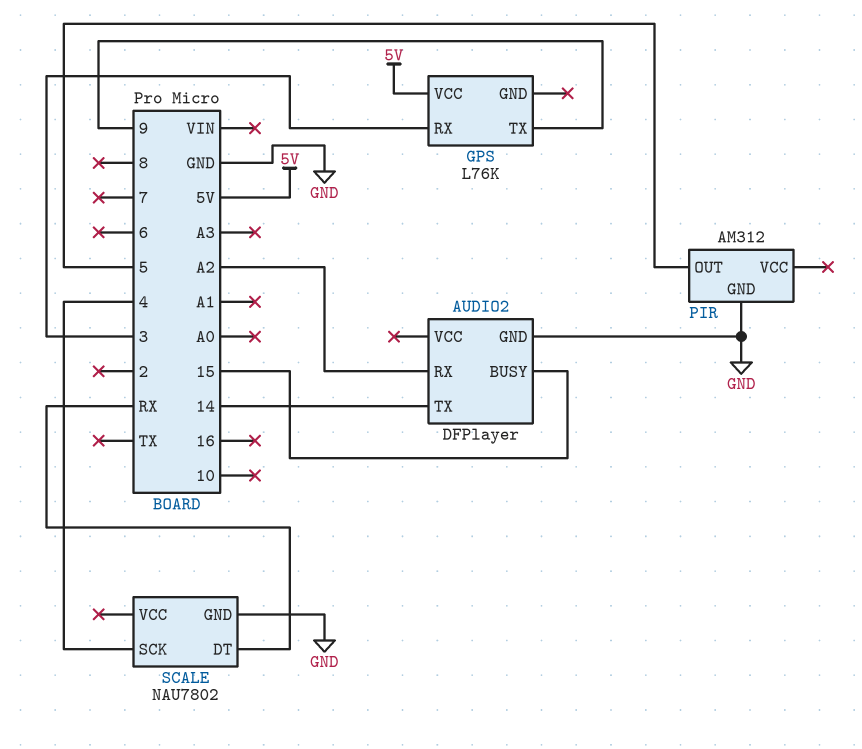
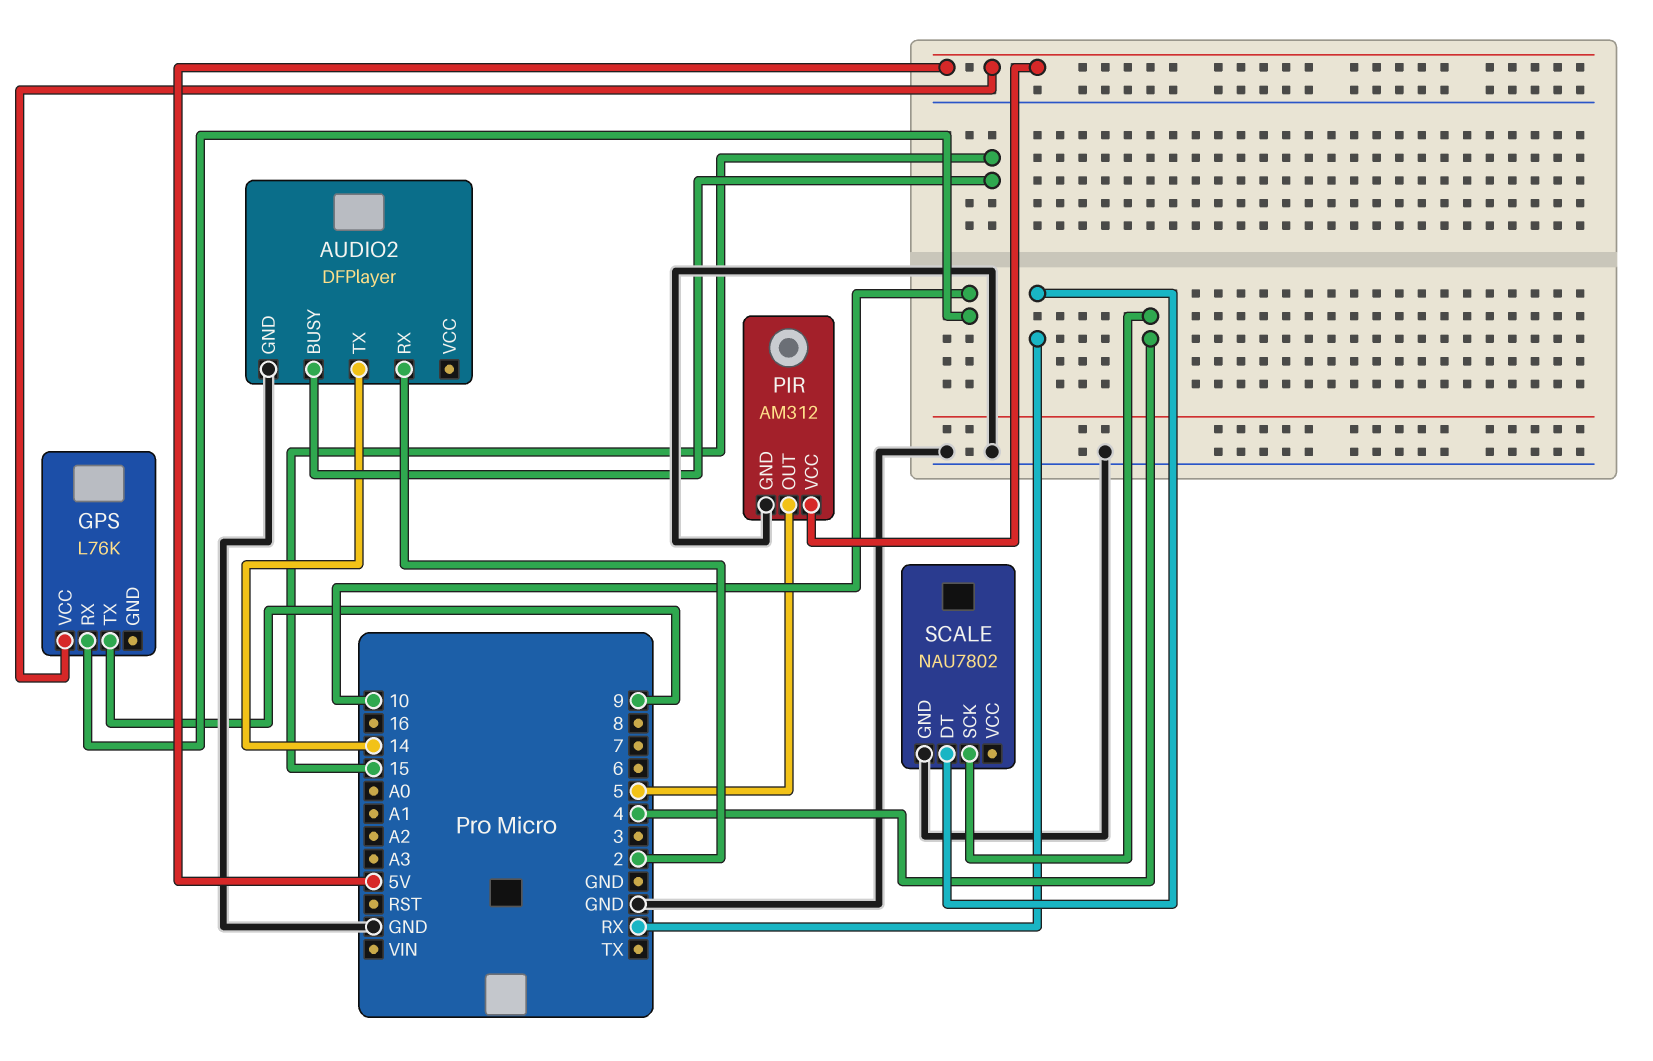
AUDIO2 pin RX: A2 -> 2
GPS pin RX: 3 -> 10
PIR pin VCC: none -> 5V

